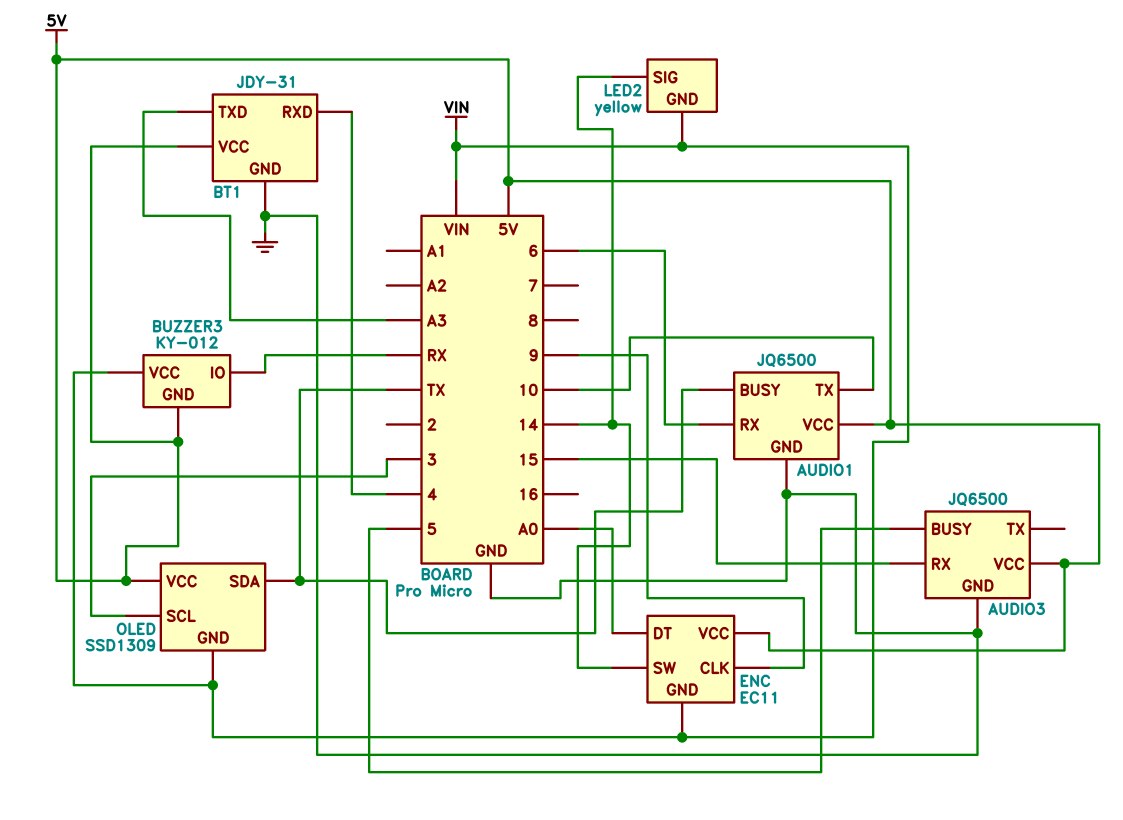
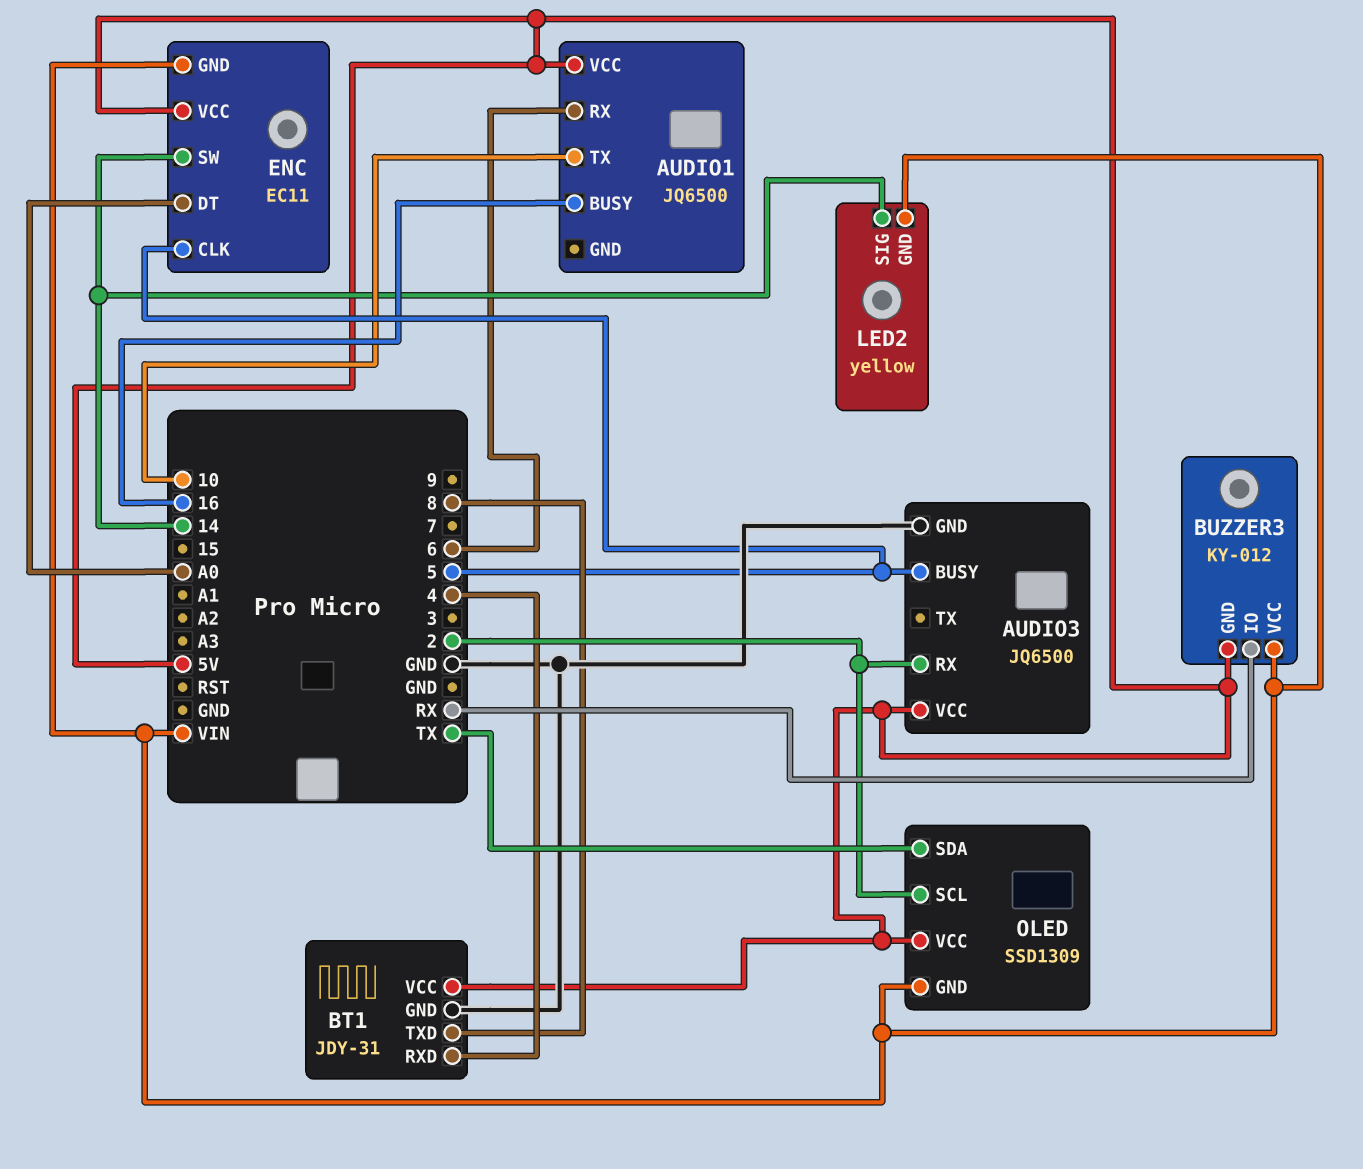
AUDIO1 pin BUSY: TX -> 16
AUDIO1 pin GND: GND -> none
AUDIO3 pin RX: 15 -> 2
BT1 pin TXD: A3 -> 8
ENC pin CLK: 9 -> 5
OLED pin SCL: 3 -> 2

